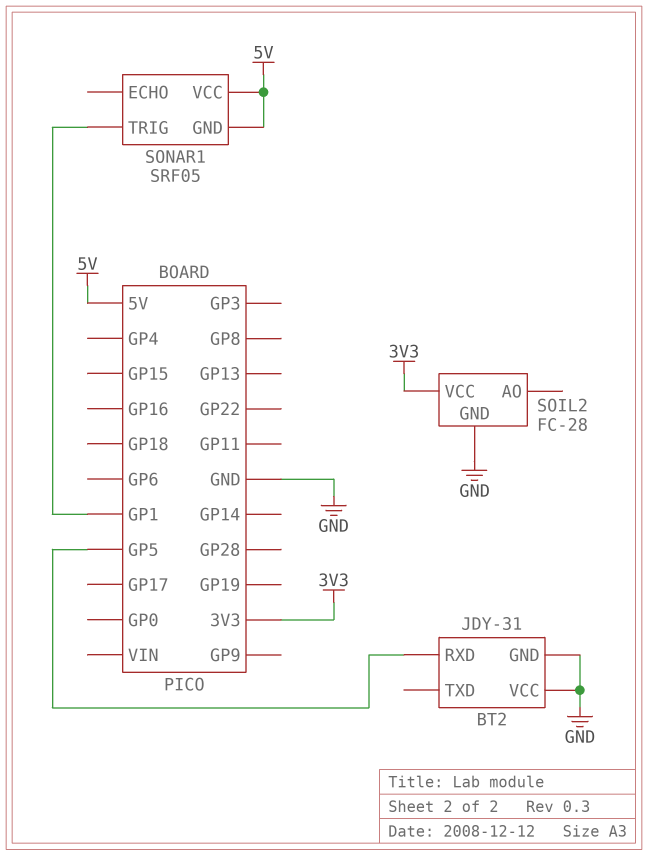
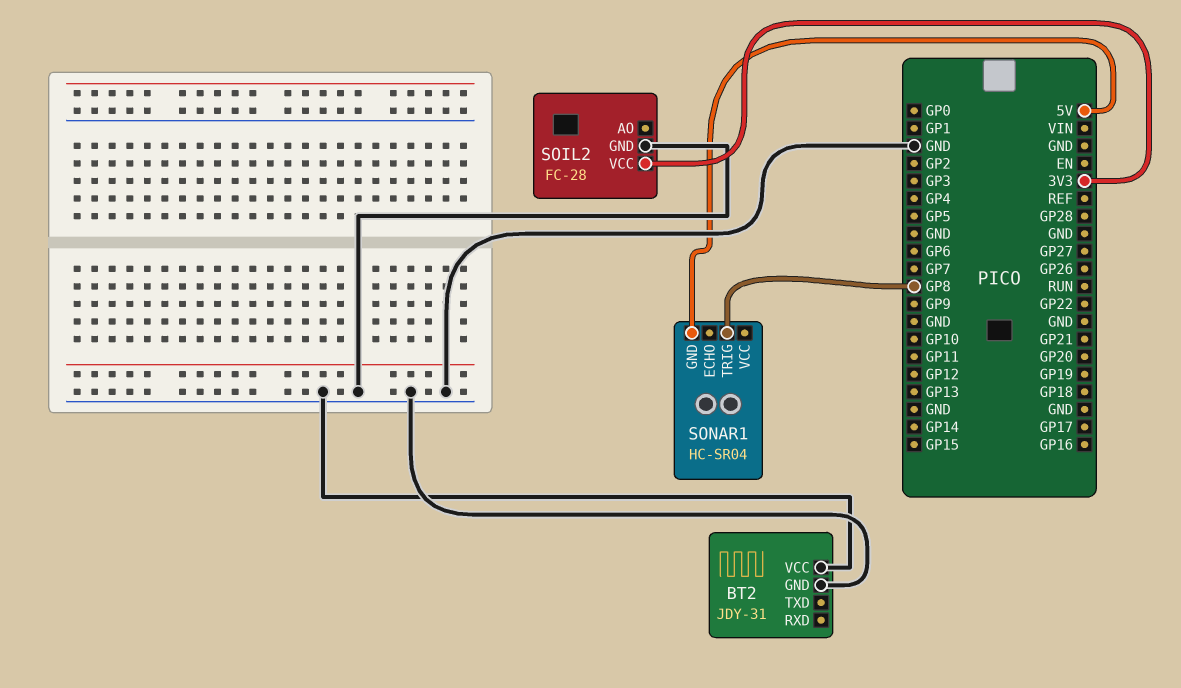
BT2 pin RXD: GP5 -> none
SONAR1: SRF05 -> HC-SR04
SONAR1 pin TRIG: GP1 -> GP8
SONAR1 pin VCC: 5V -> none

